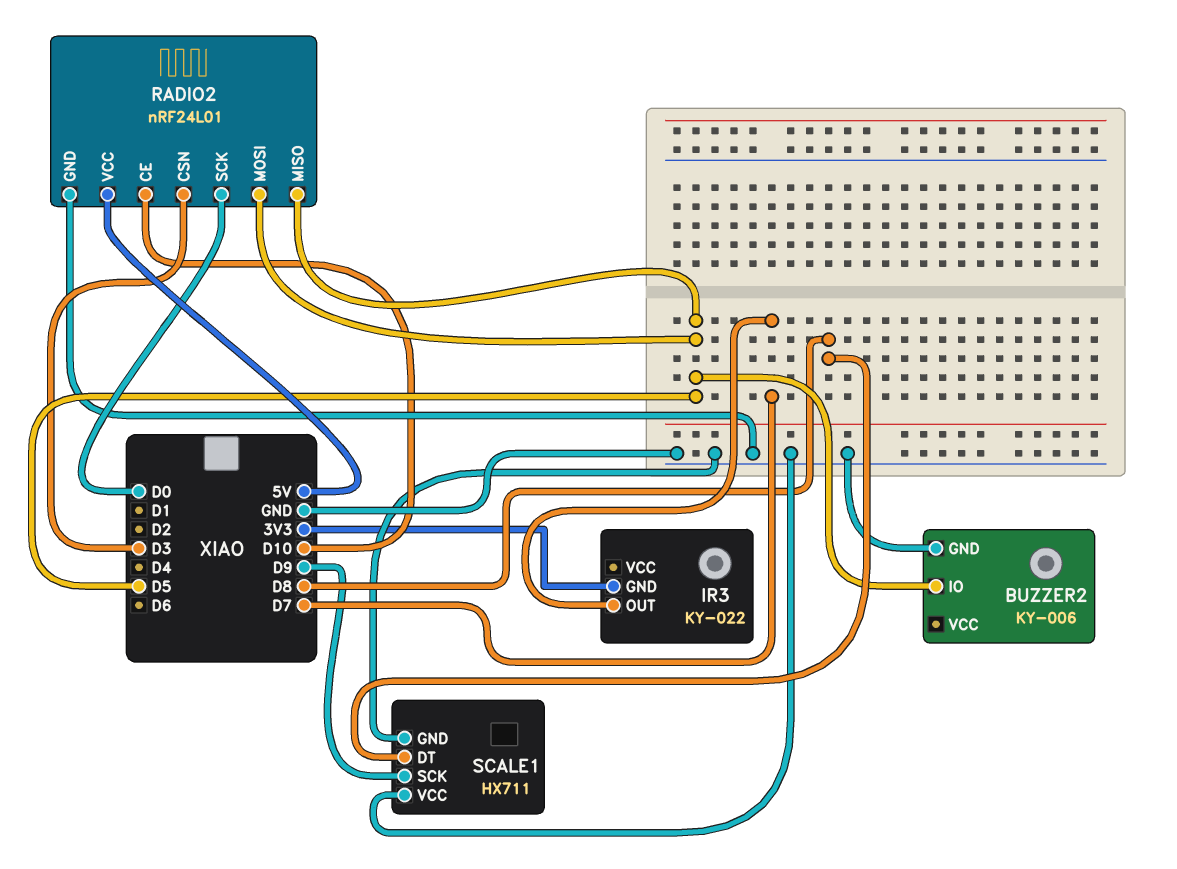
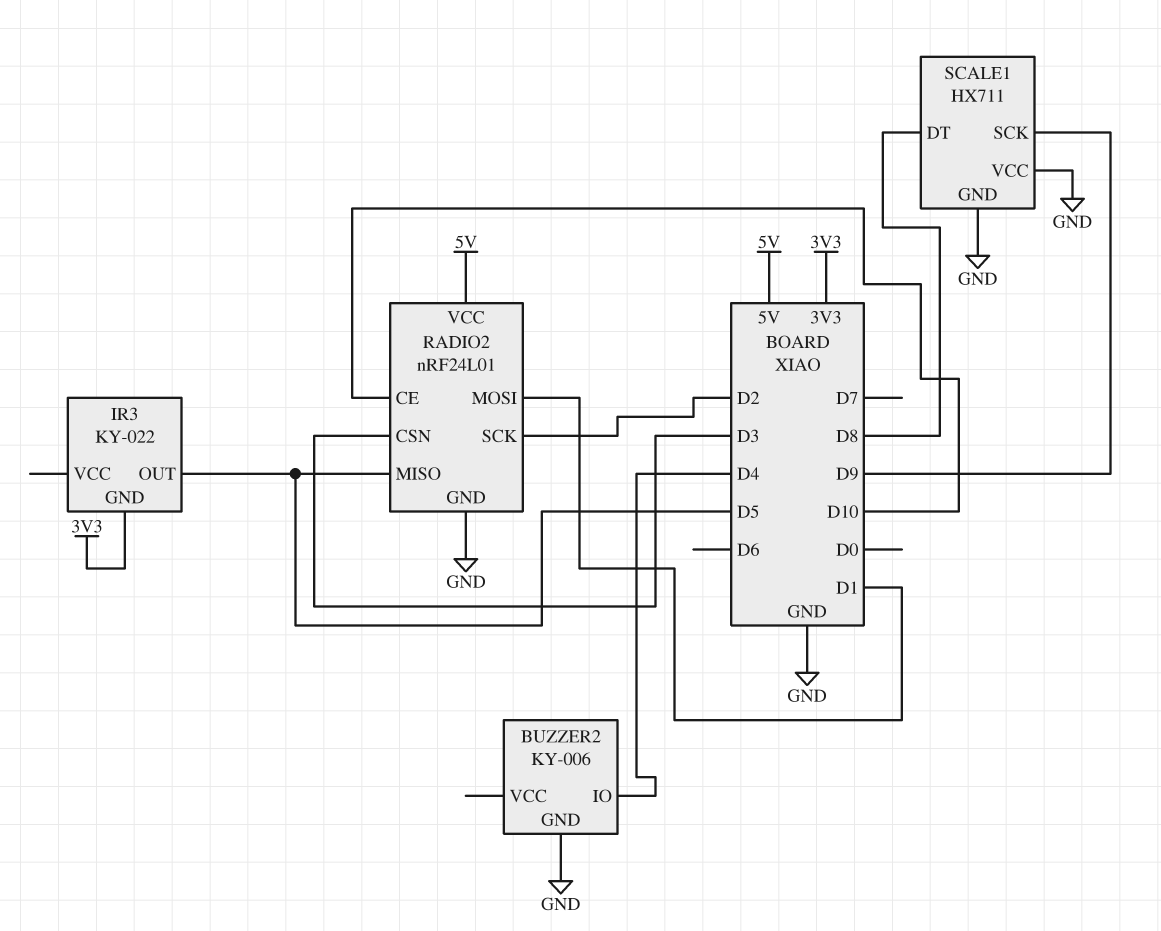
BUZZER2 pin IO: D5 -> D4
IR3 pin OUT: D7 -> D5
RADIO2 pin MOSI: D5 -> D1
RADIO2 pin SCK: D0 -> D2

